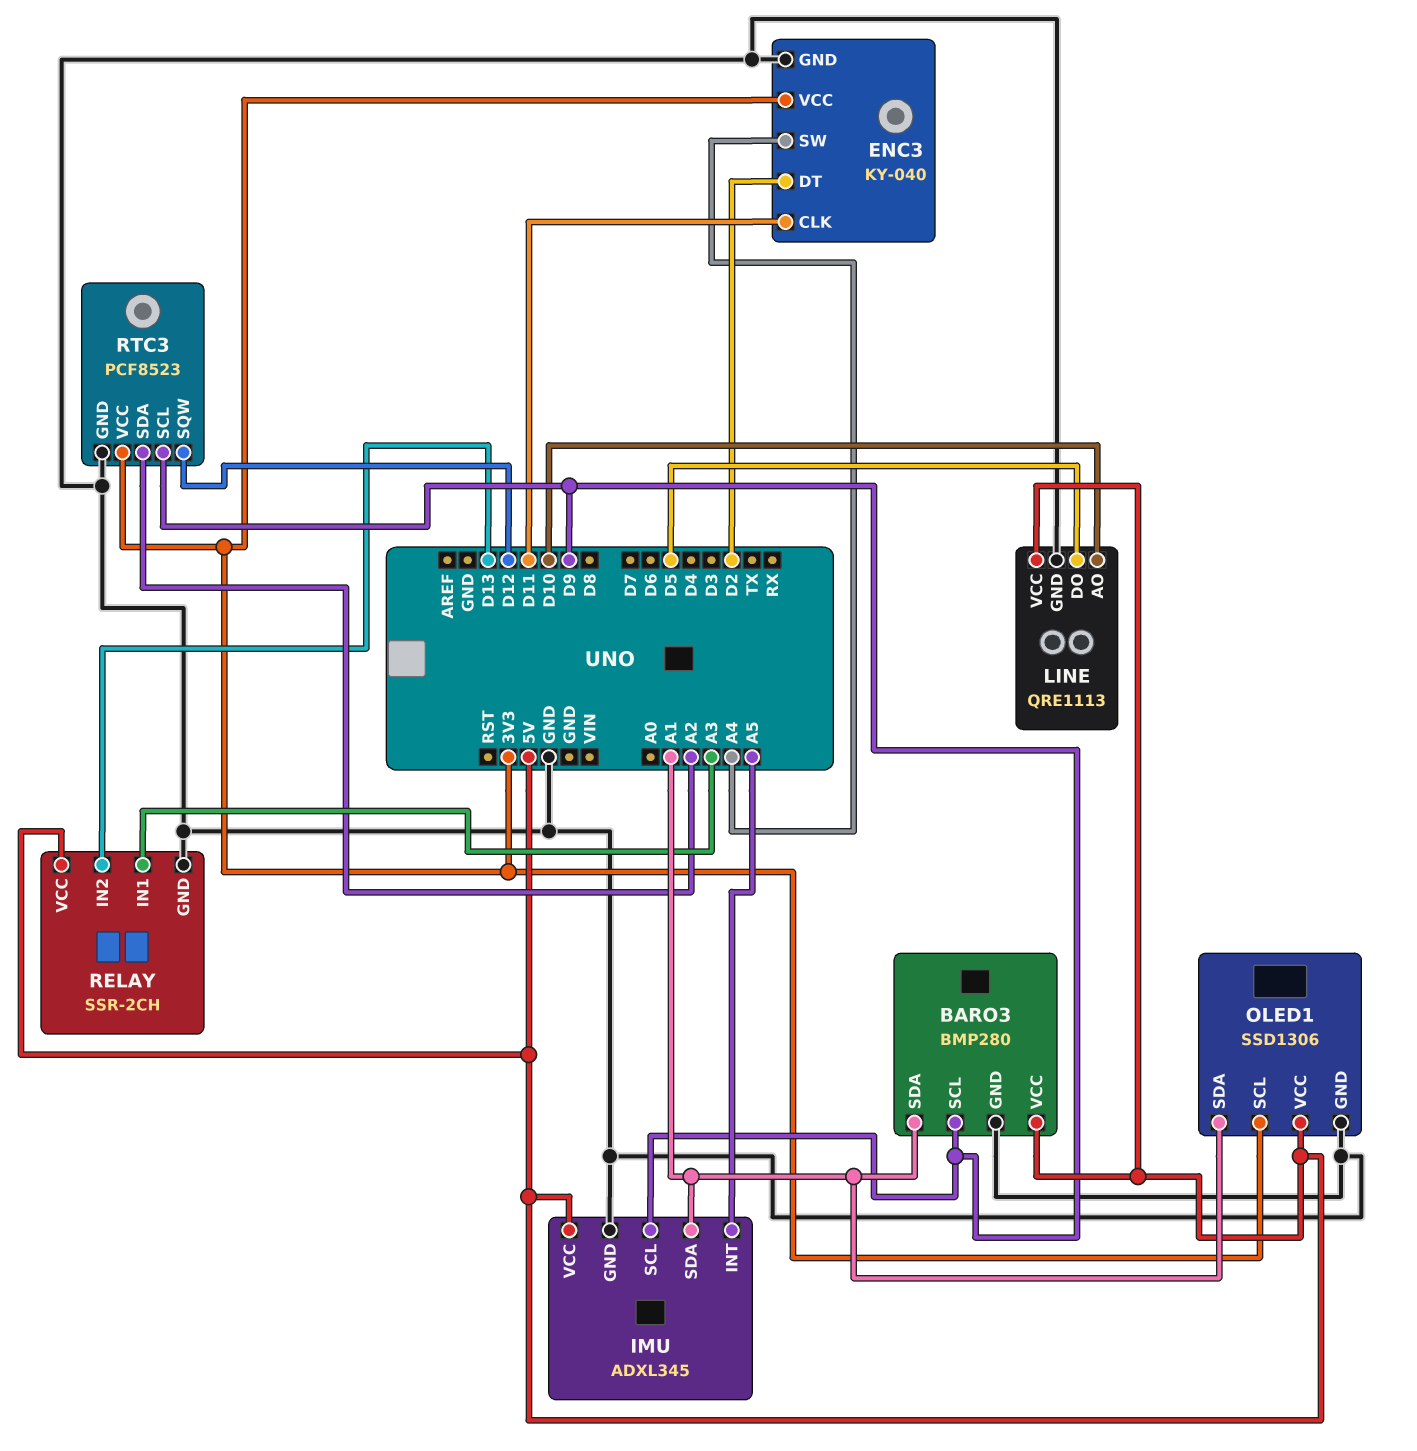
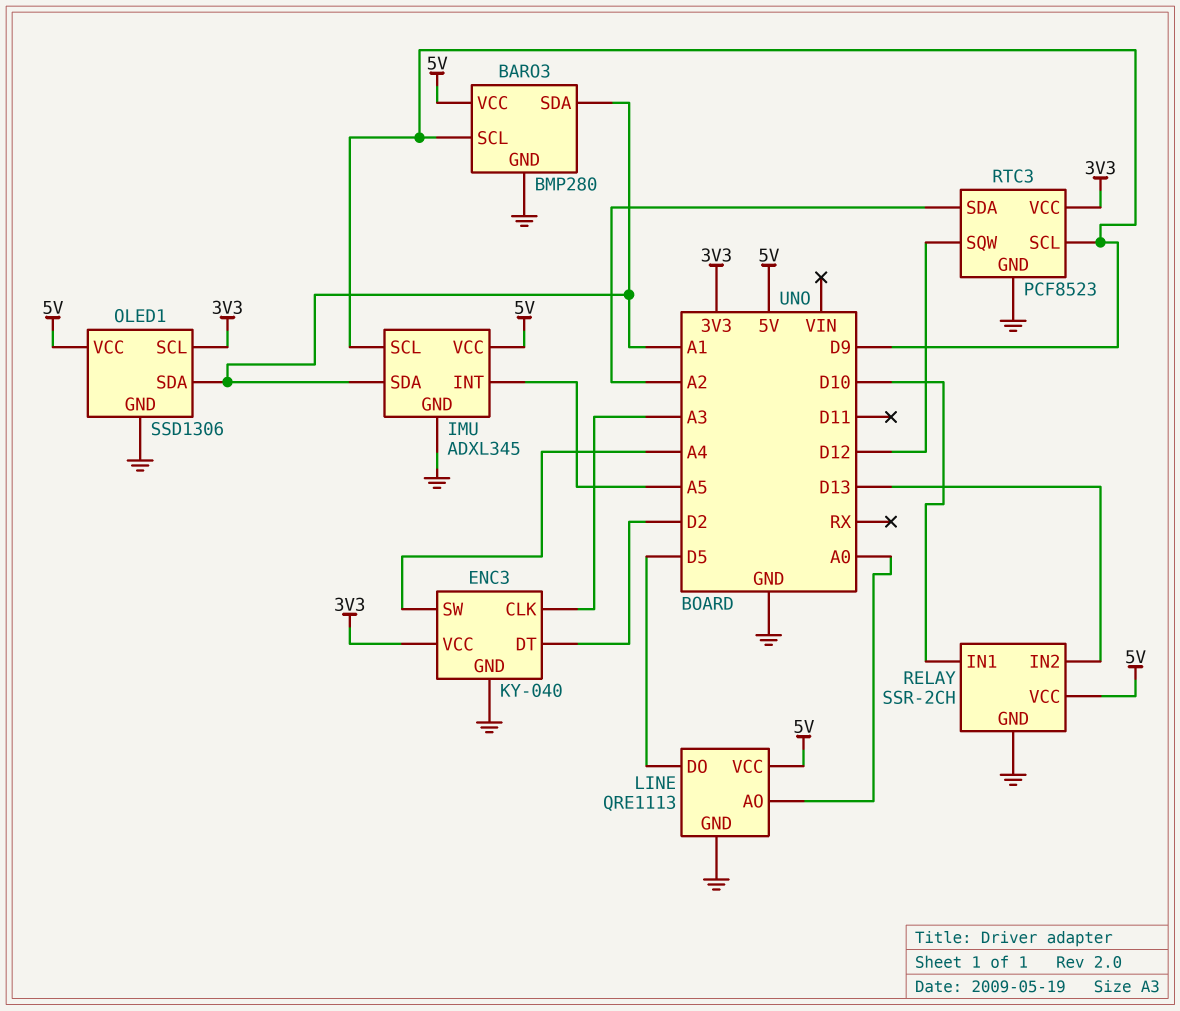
ENC3 pin CLK: D11 -> A3
LINE pin AO: D10 -> A0
RELAY pin IN1: A3 -> D10

